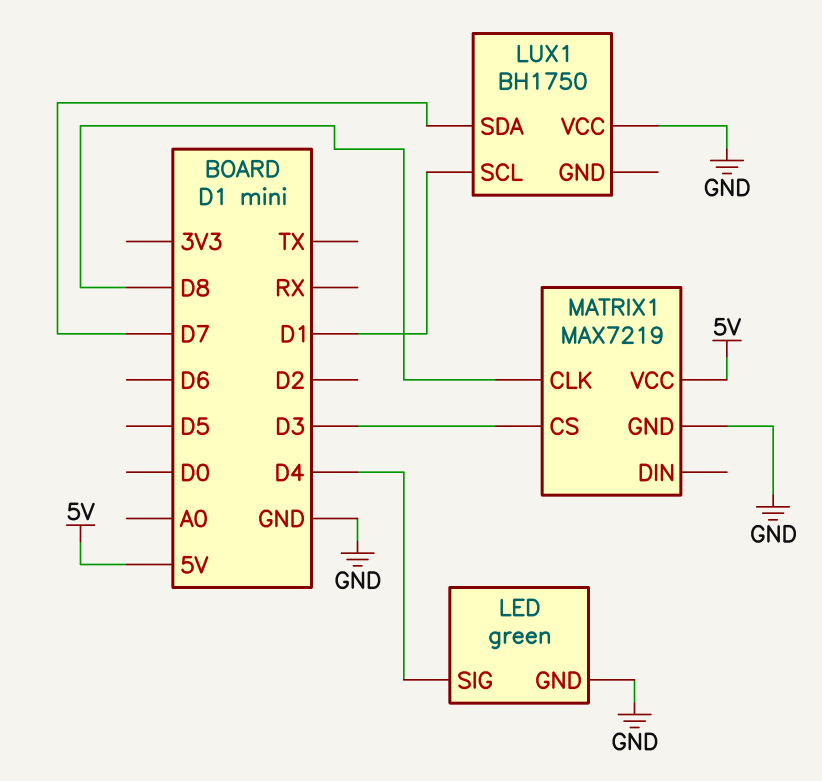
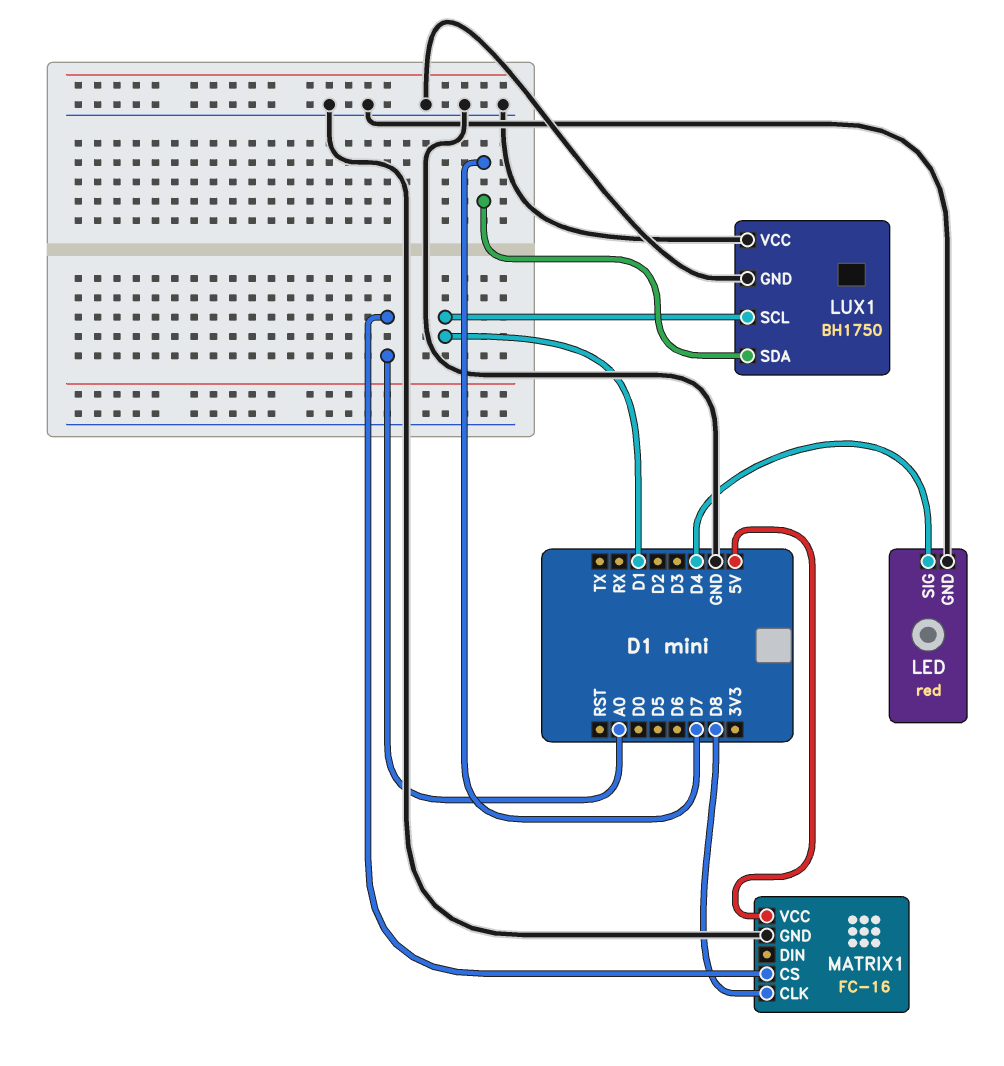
LED: green -> red
LUX1 pin GND: none -> GND
MATRIX1: MAX7219 -> FC-16
MATRIX1 pin CS: D3 -> A0

